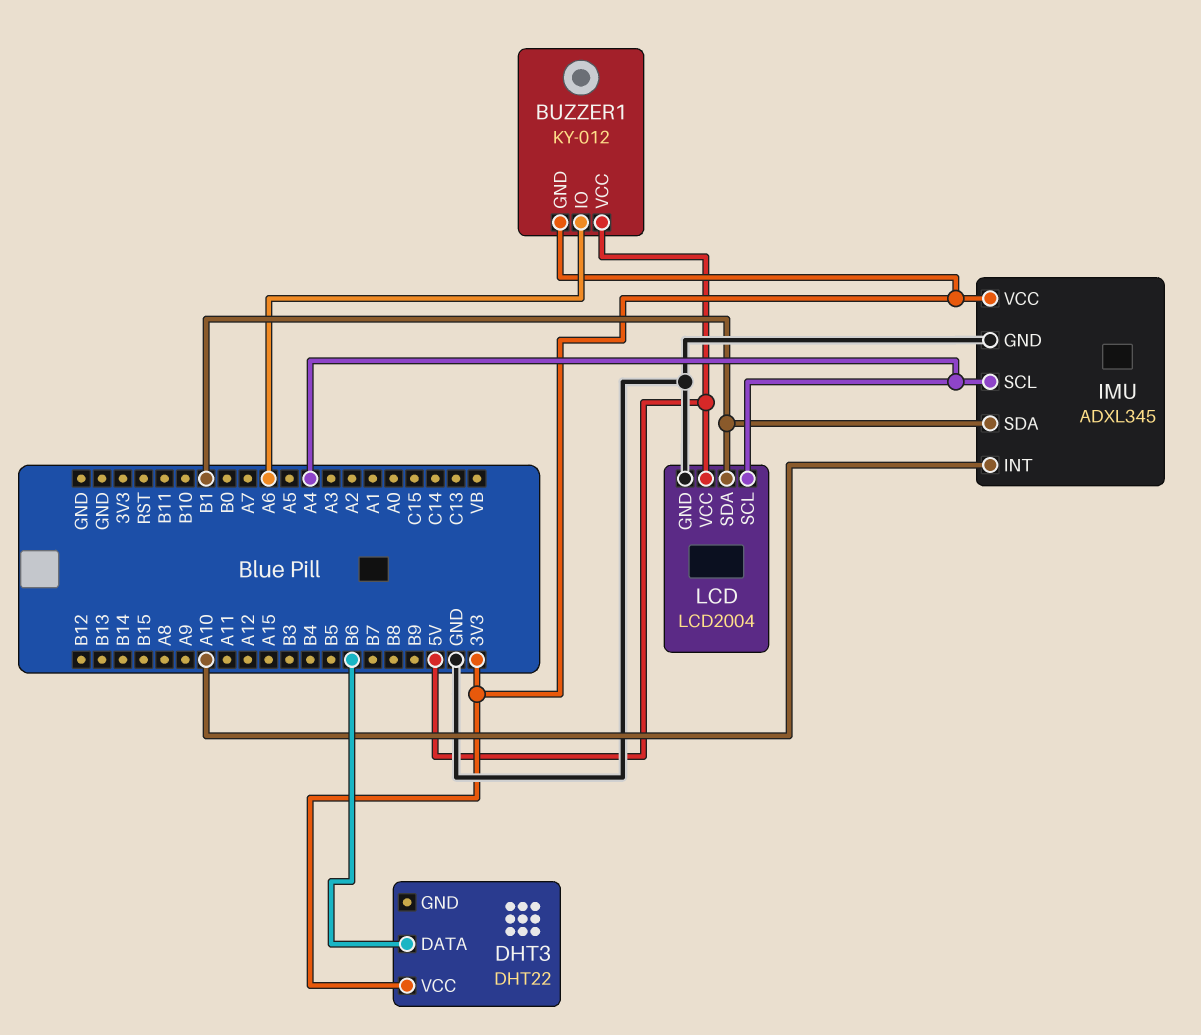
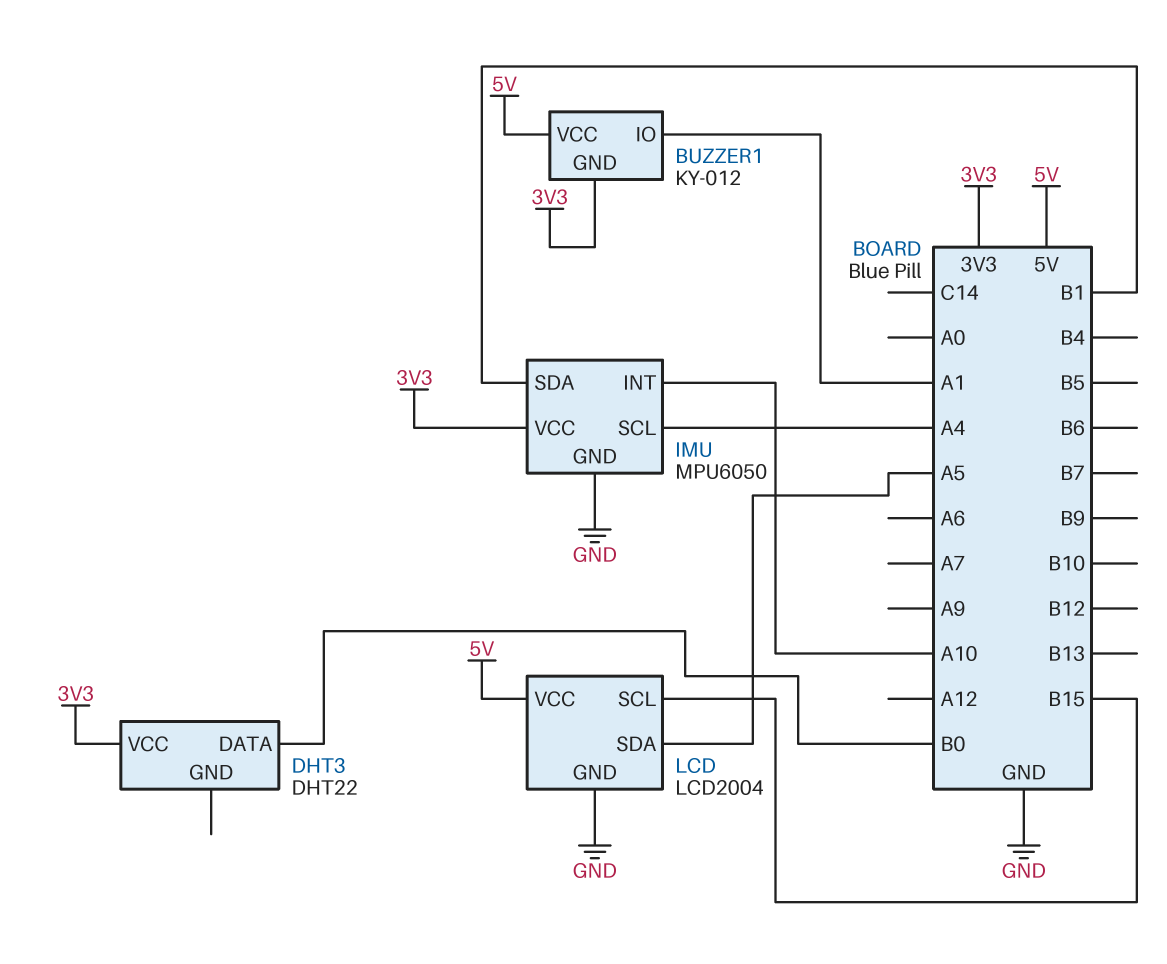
BUZZER1 pin IO: A6 -> A1
DHT3 pin DATA: B6 -> B0
IMU: ADXL345 -> MPU6050
LCD pin SCL: A4 -> B15
LCD pin SDA: B1 -> A5

